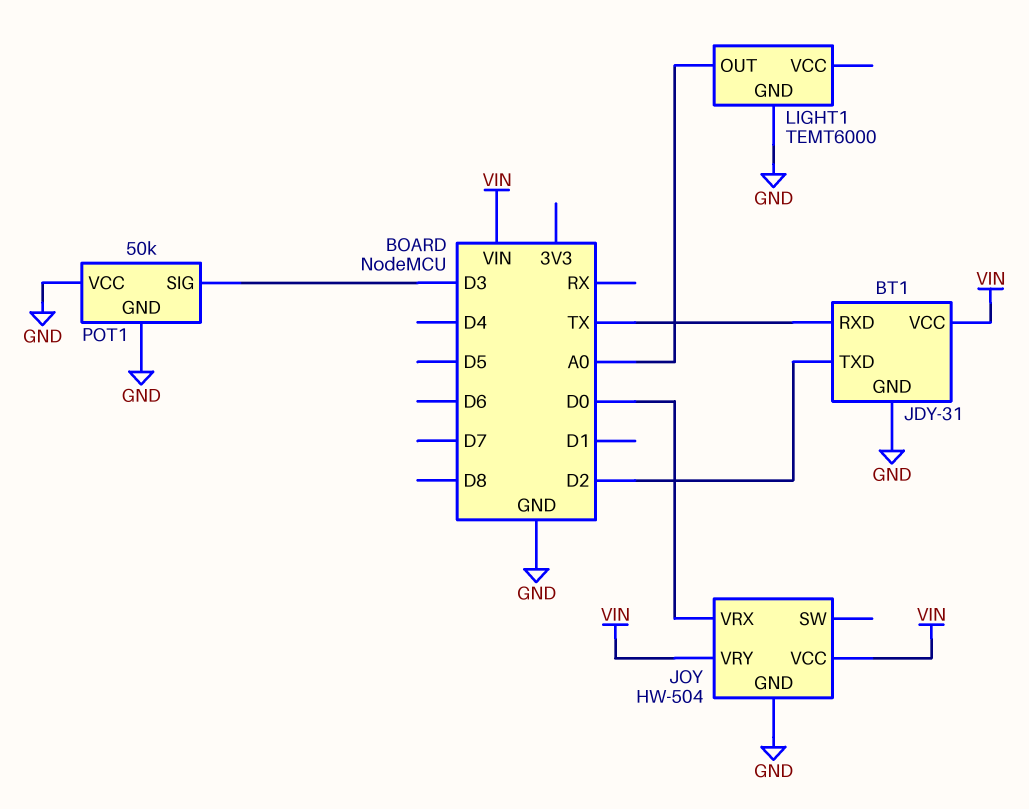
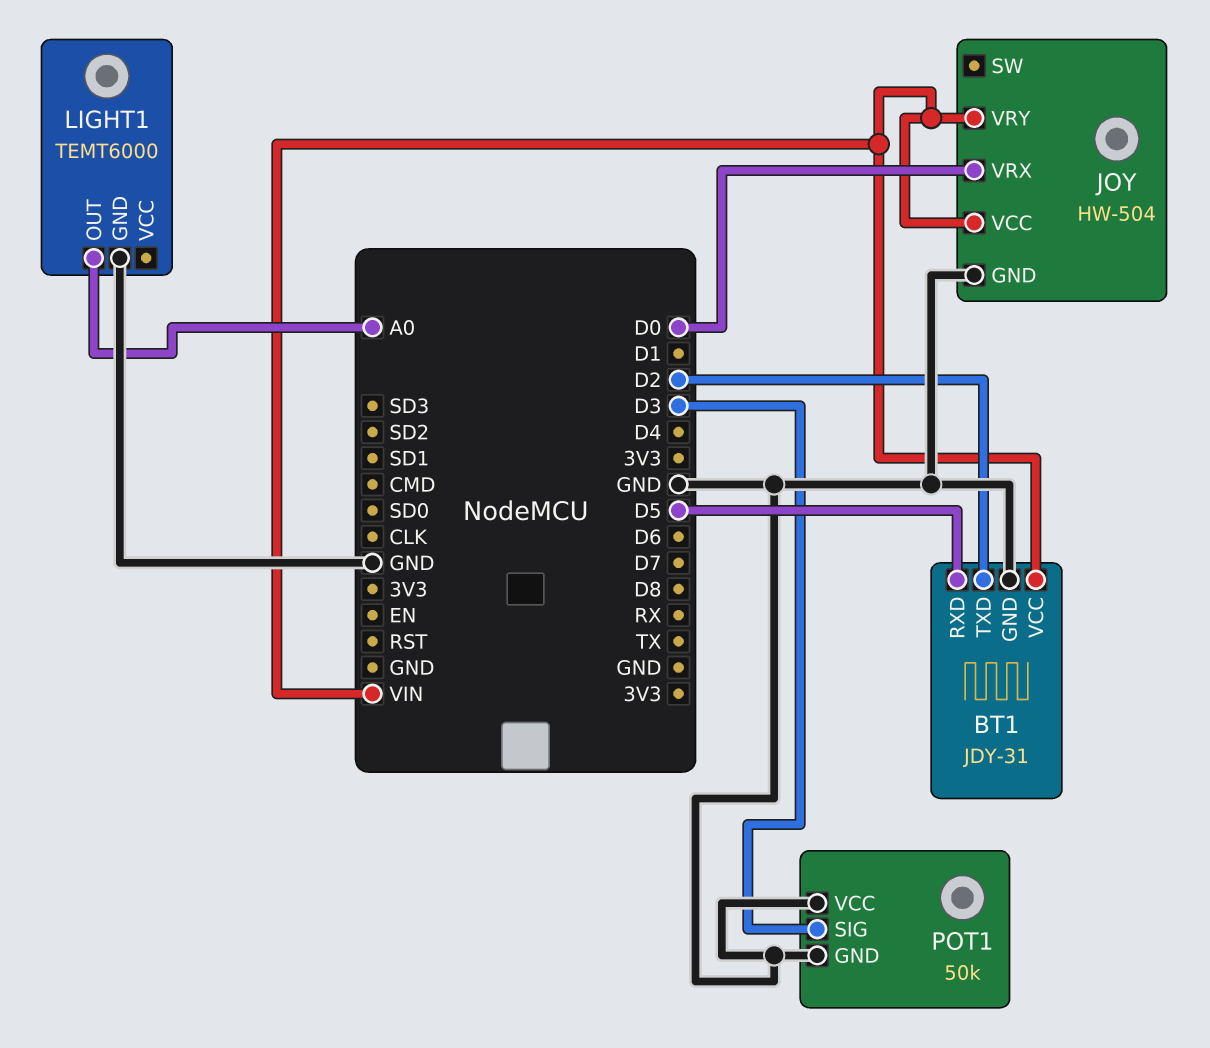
BT1 pin RXD: TX -> D5

